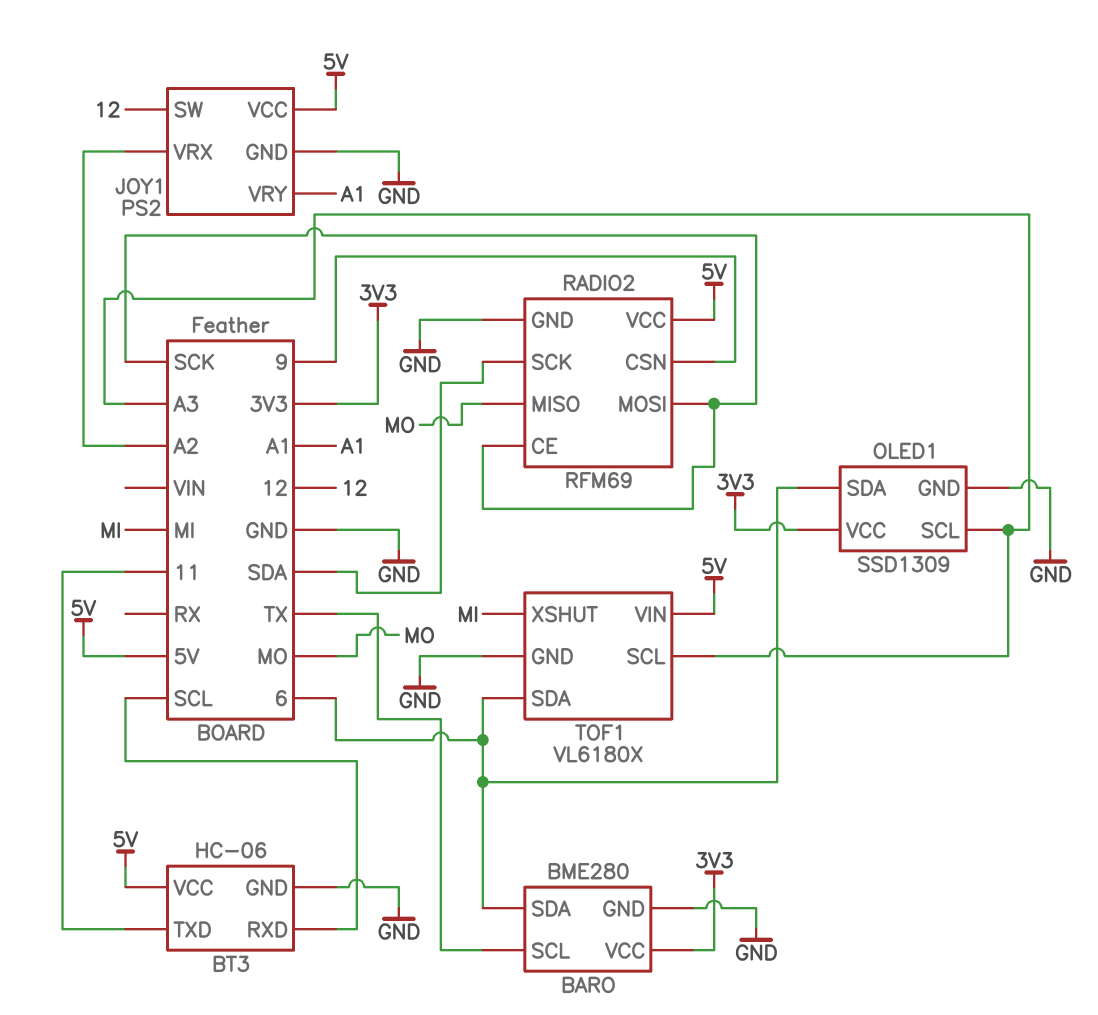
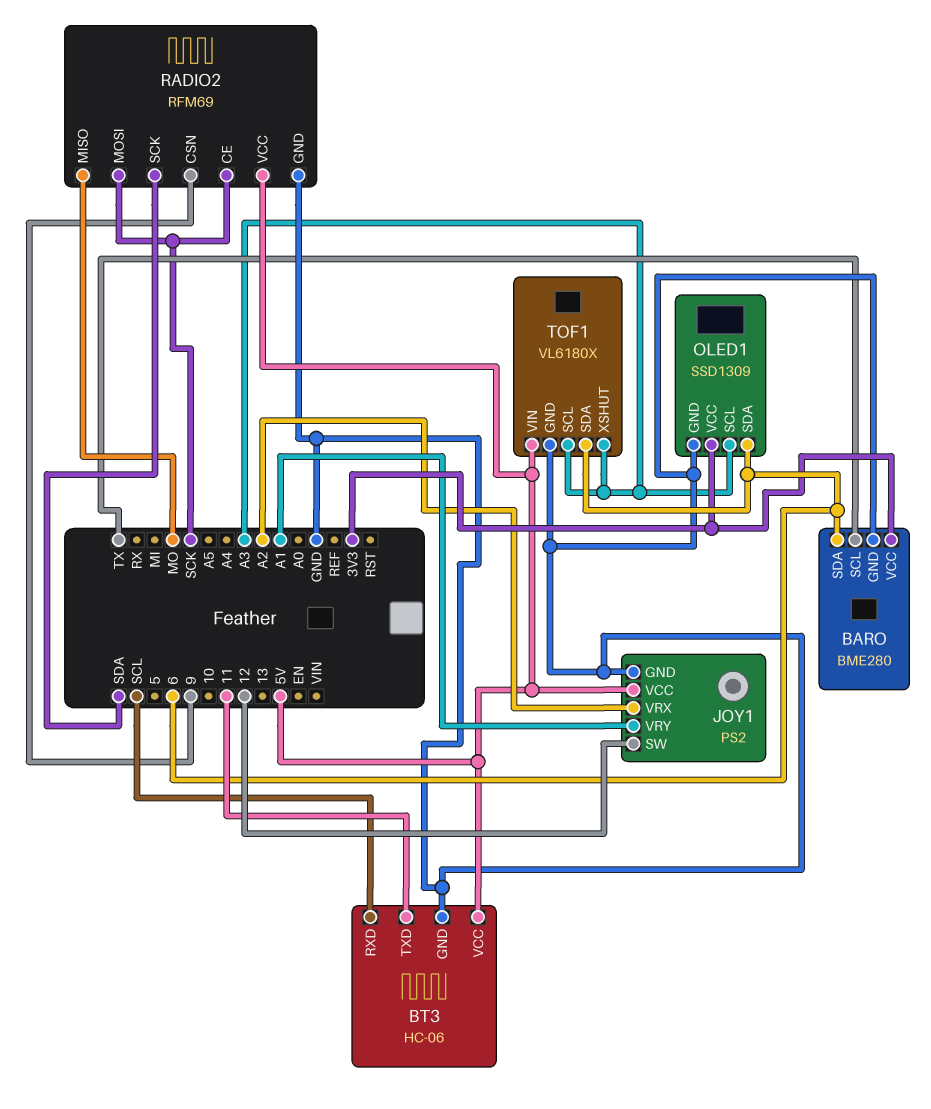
TOF1 pin XSHUT: MI -> A3

